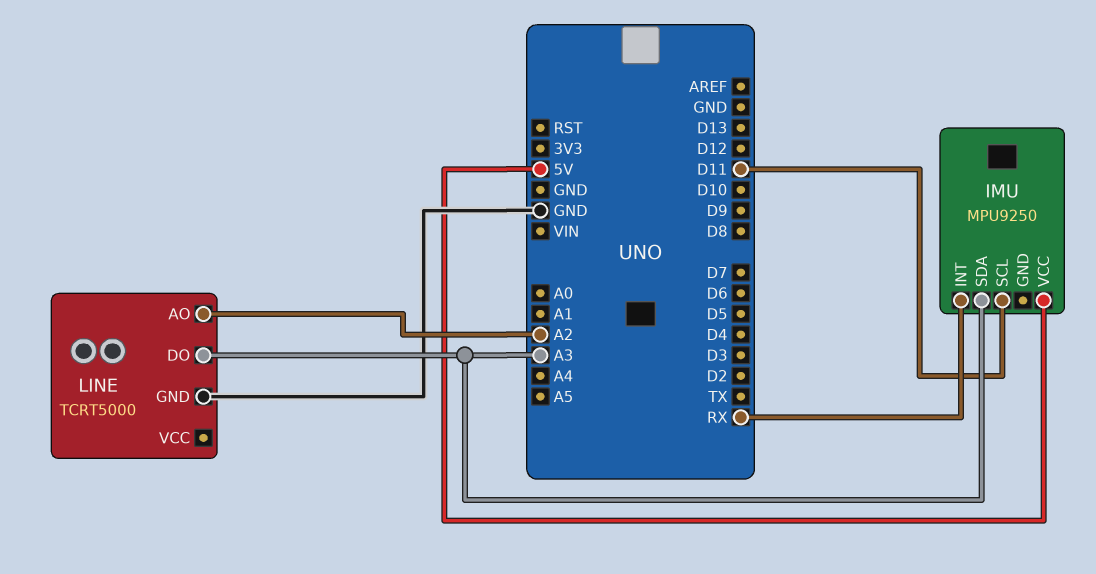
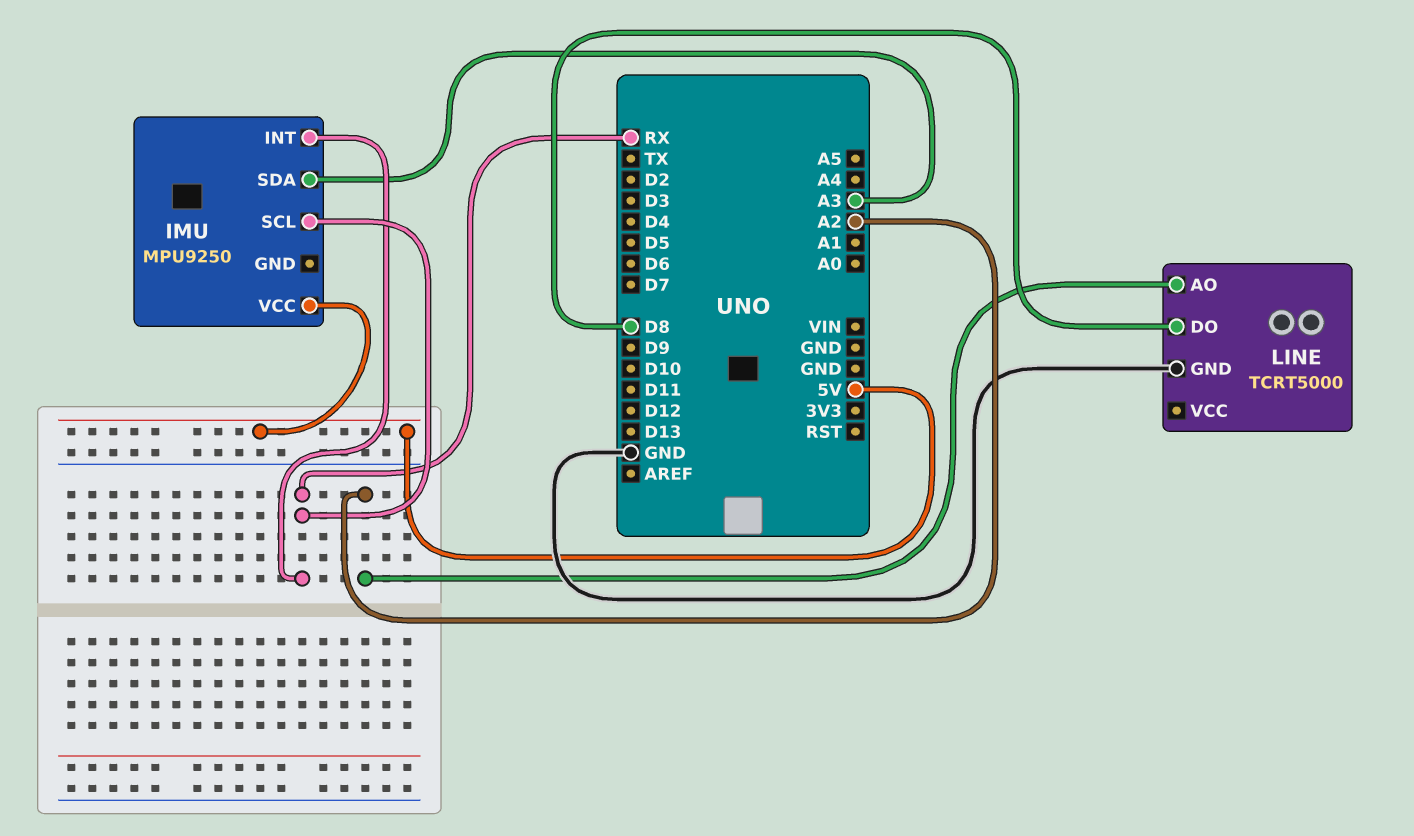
IMU pin SCL: D11 -> RX
LINE pin DO: A3 -> D8

